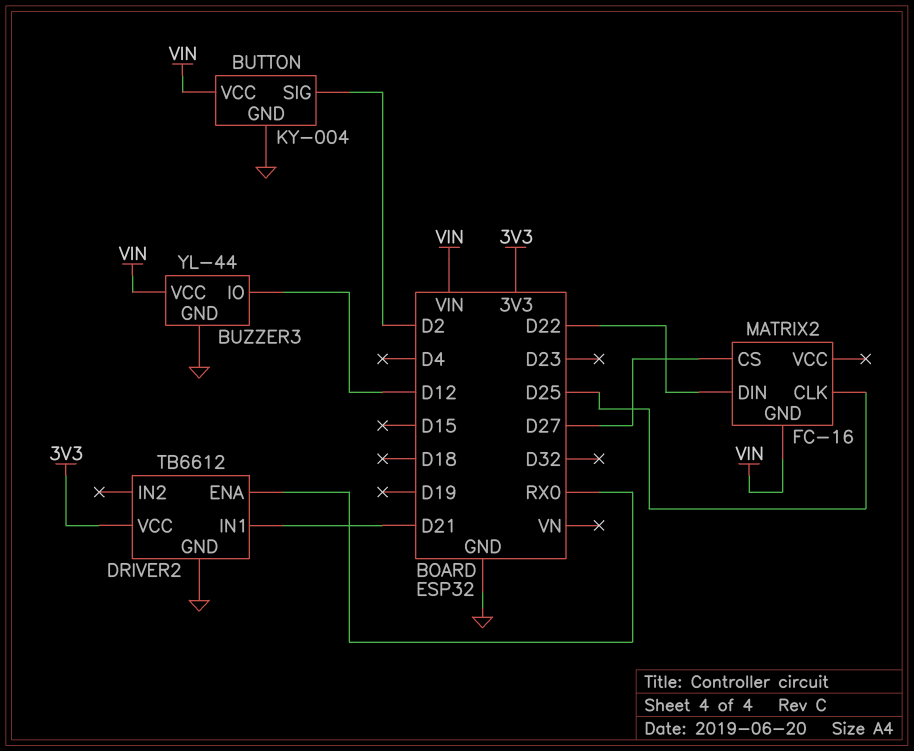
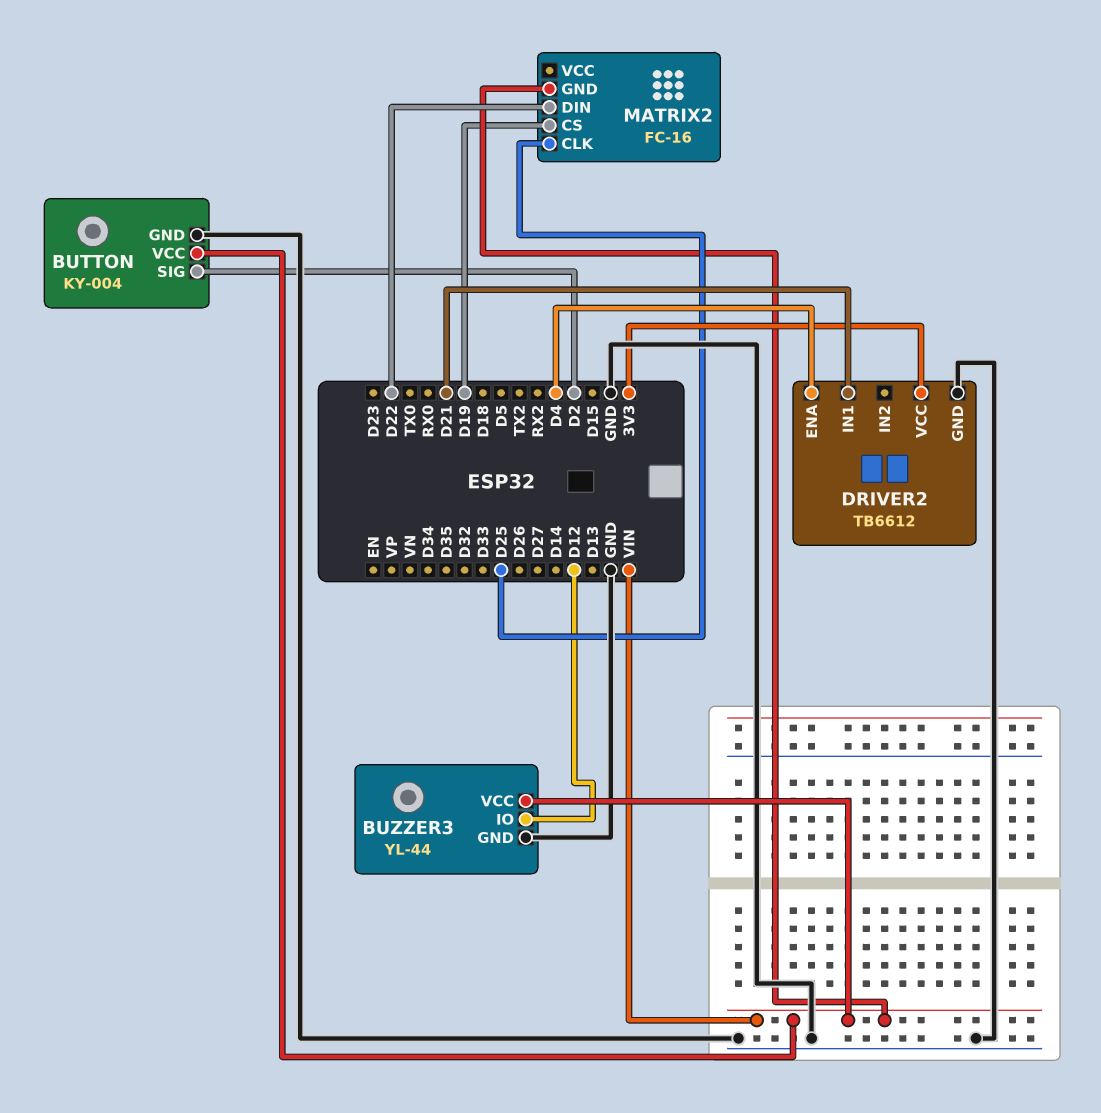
DRIVER2 pin ENA: RX0 -> D4
MATRIX2 pin CS: D27 -> D19

